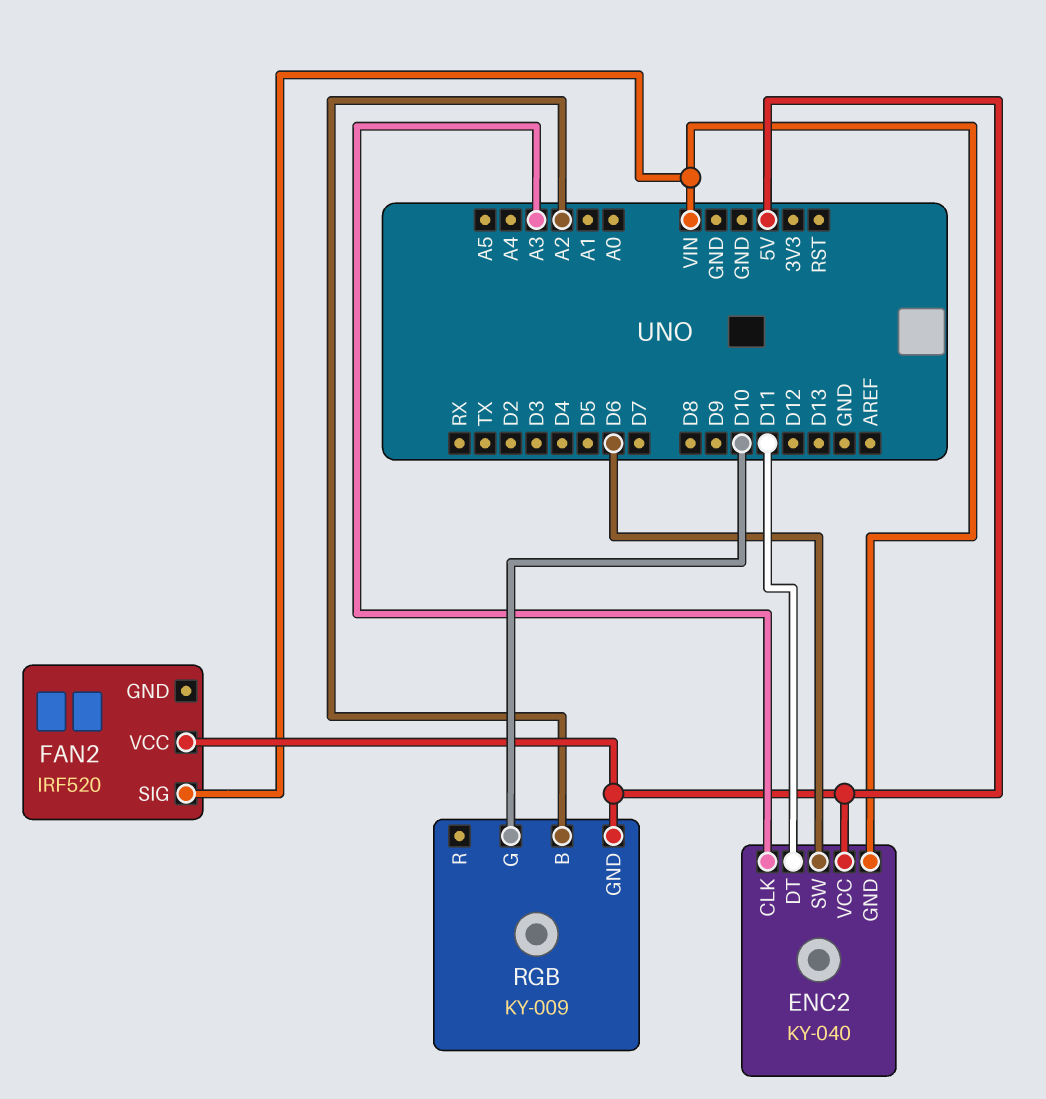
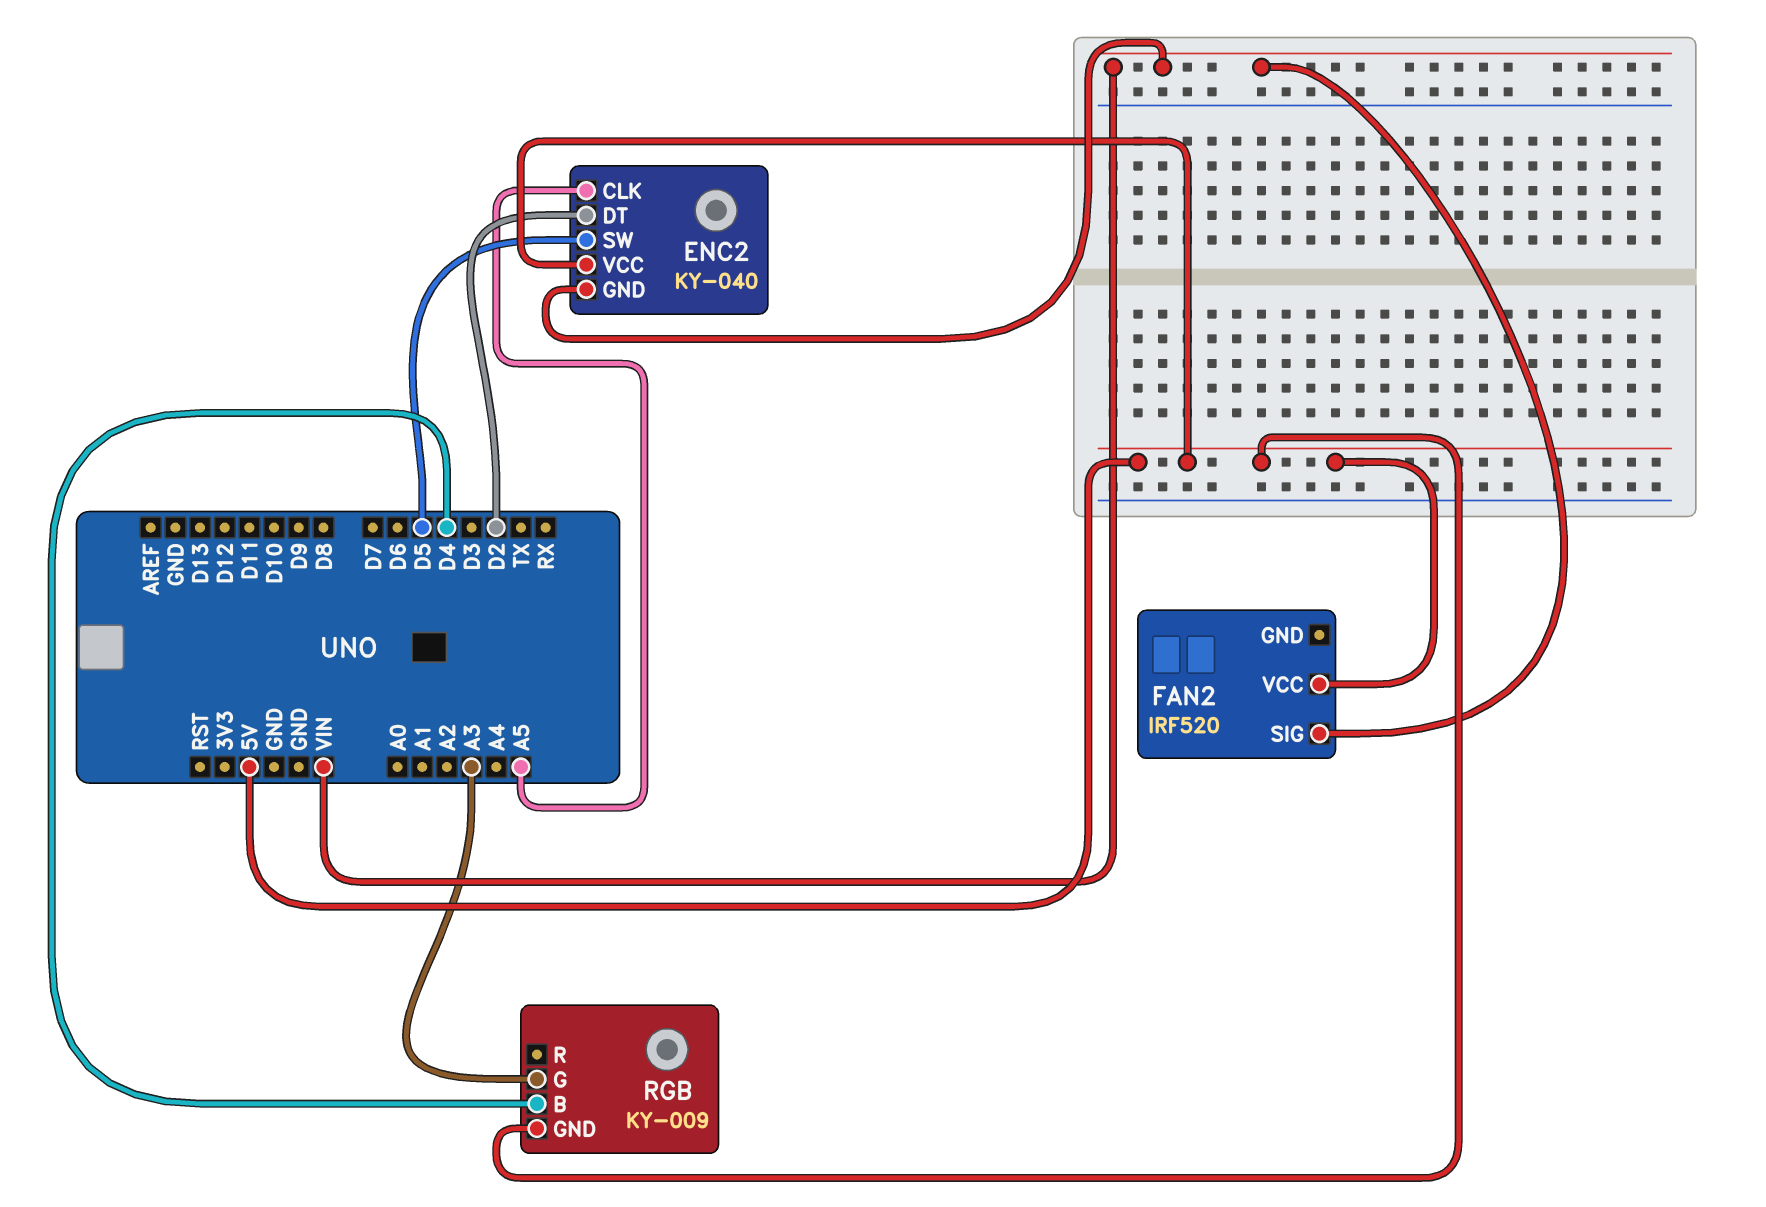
ENC2 pin CLK: A3 -> A5
ENC2 pin DT: D11 -> D2
ENC2 pin SW: D6 -> D5
RGB pin B: A2 -> D4
RGB pin G: D10 -> A3

